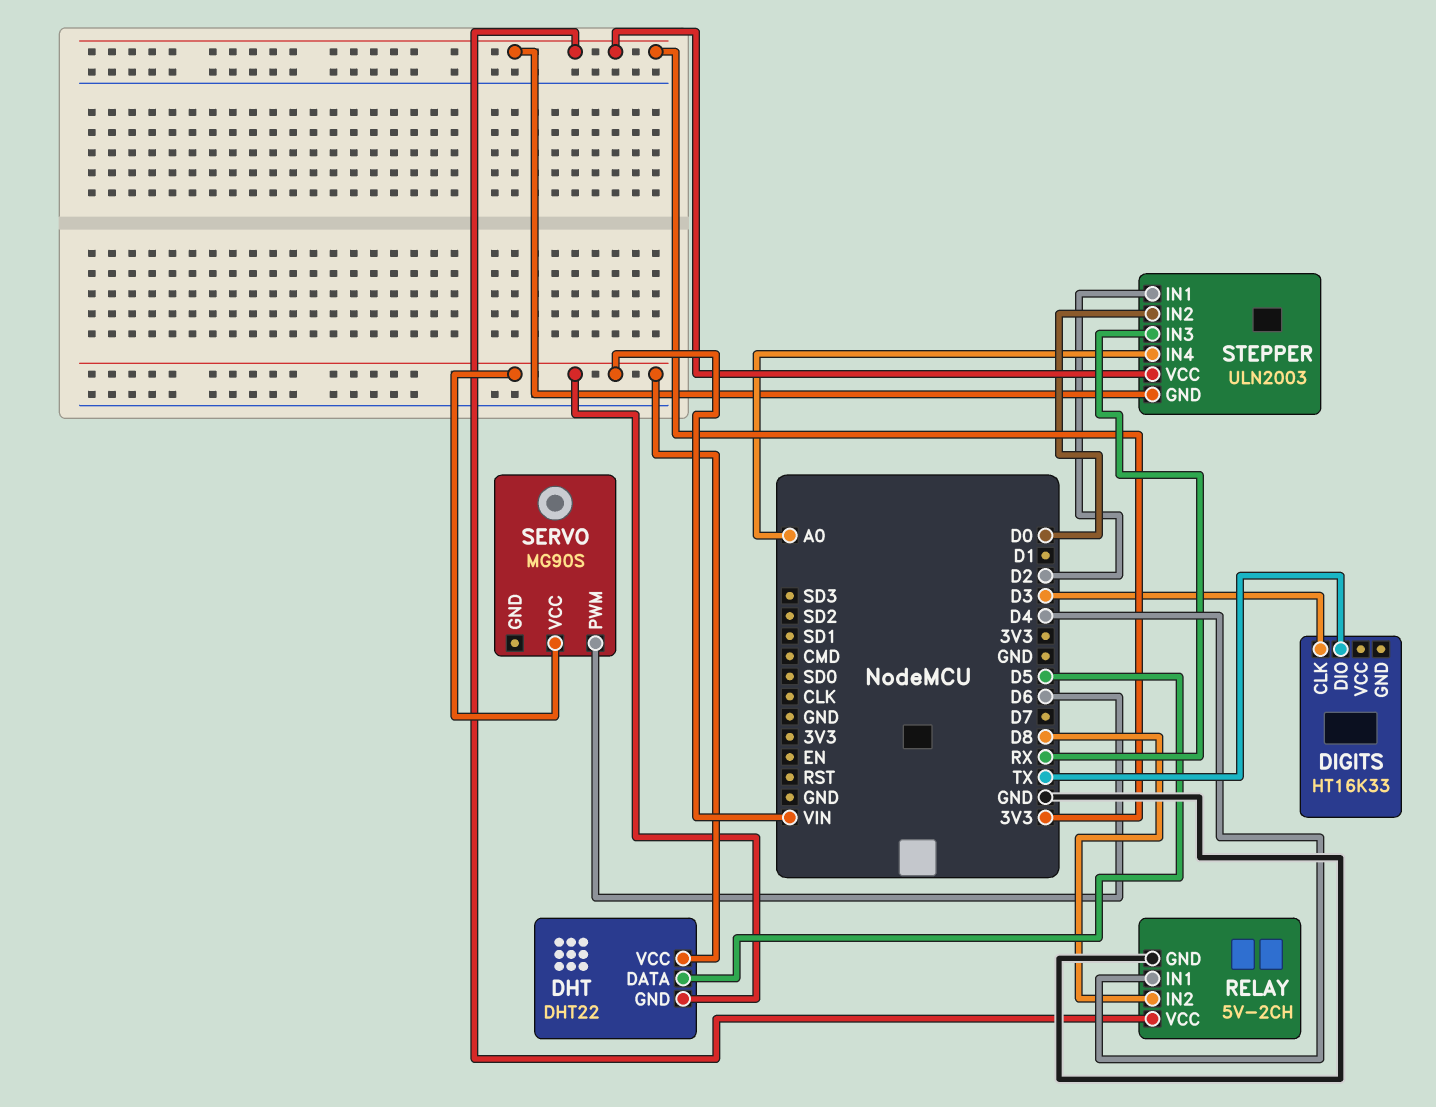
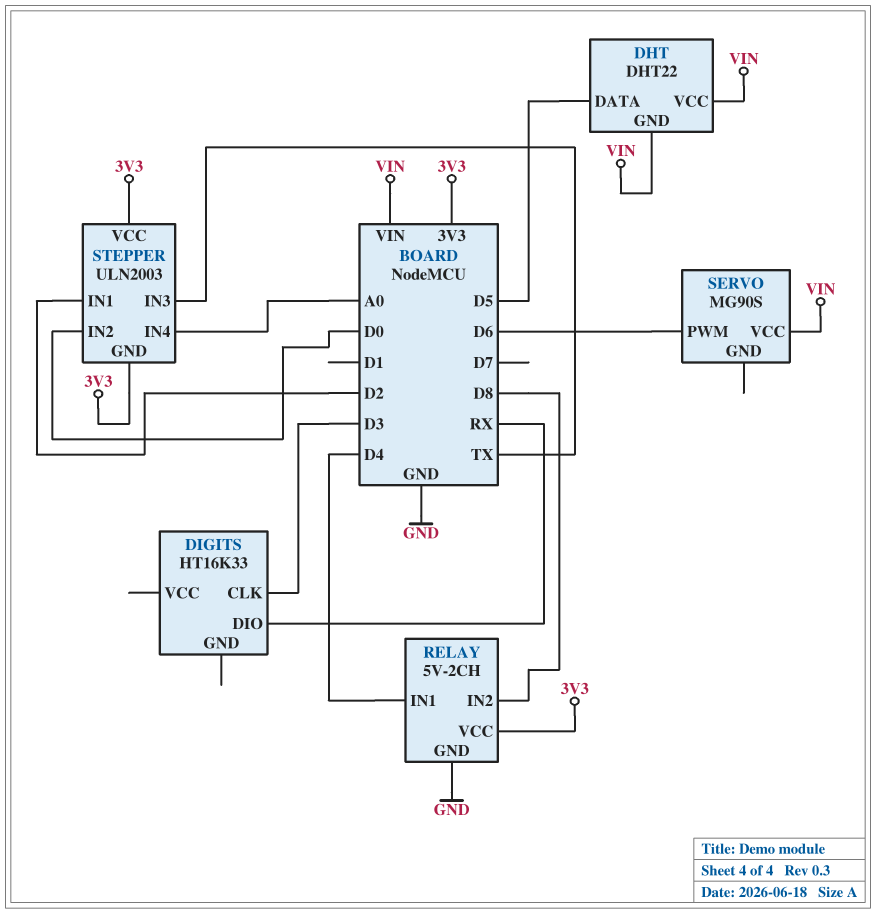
DIGITS pin DIO: TX -> RX
STEPPER pin IN3: RX -> TX

